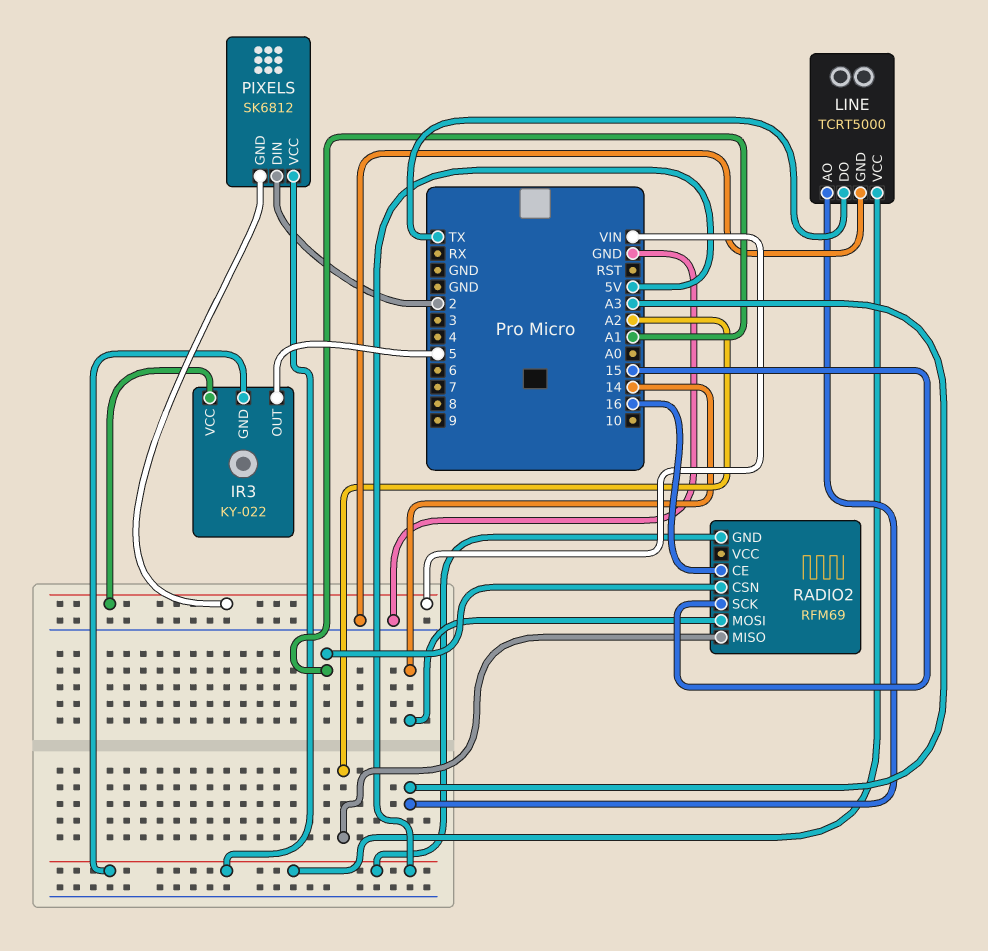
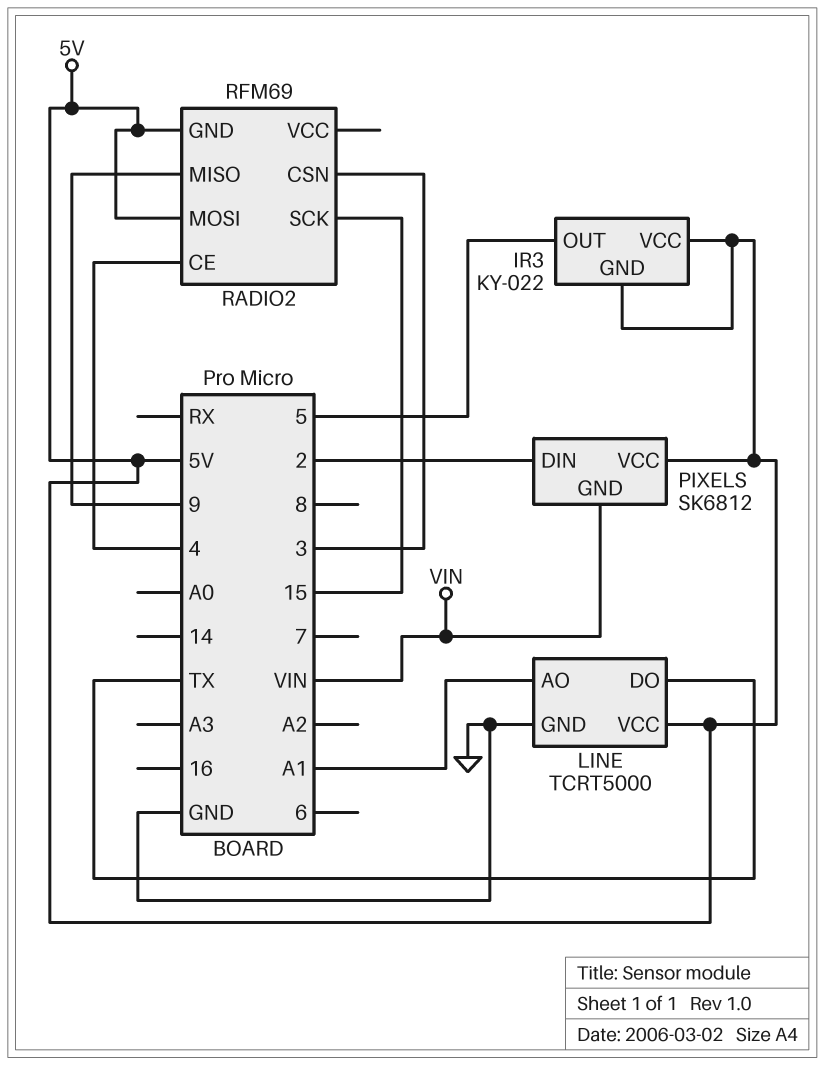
IR3 pin VCC: VIN -> 5V
LINE pin AO: A3 -> A1
RADIO2 pin CE: 16 -> 4
RADIO2 pin CSN: A1 -> 3
RADIO2 pin MISO: A2 -> 9
RADIO2 pin MOSI: 14 -> 5V

